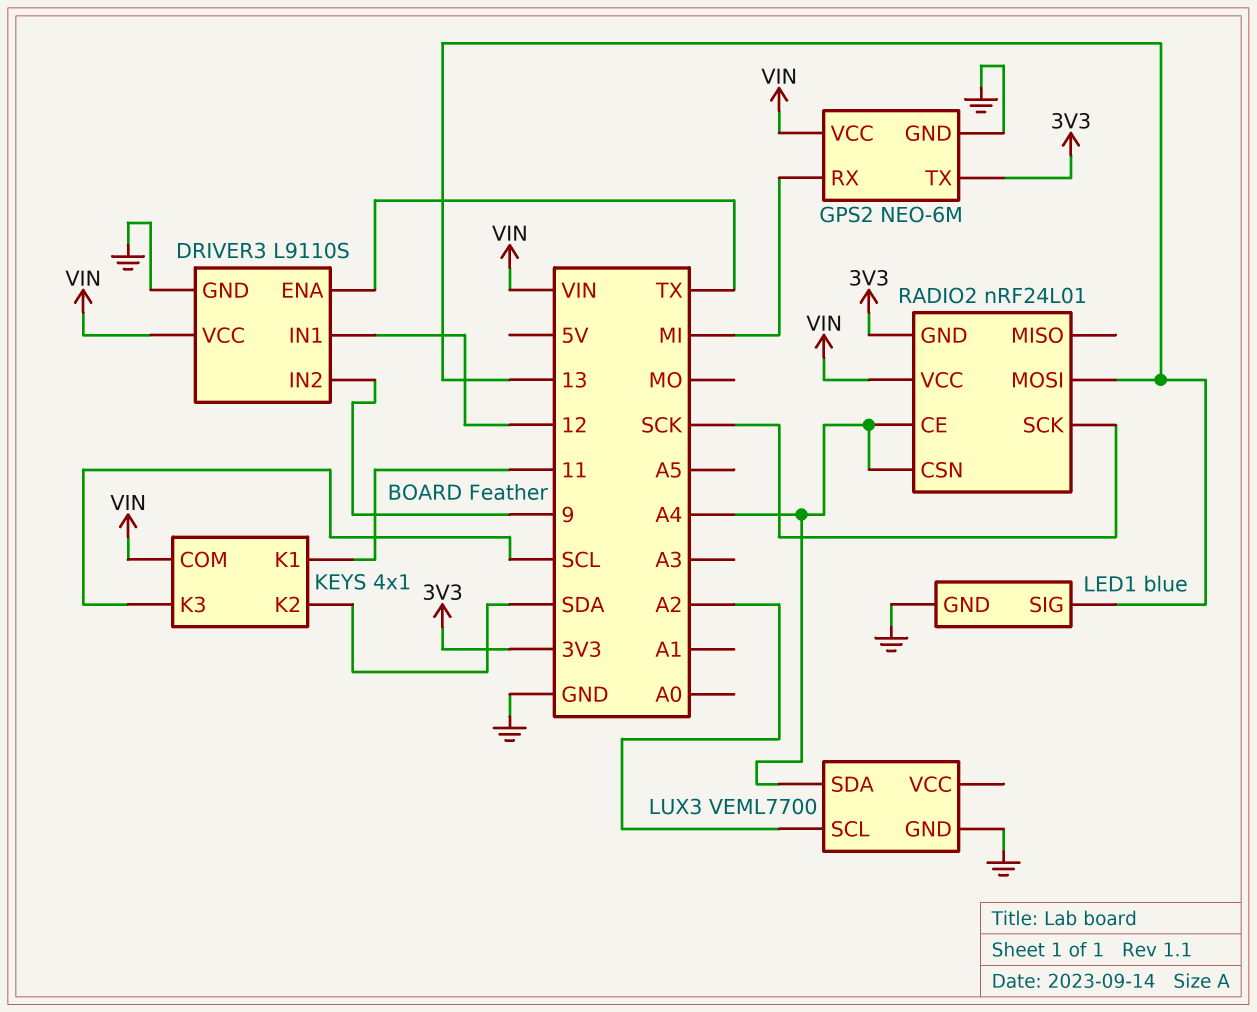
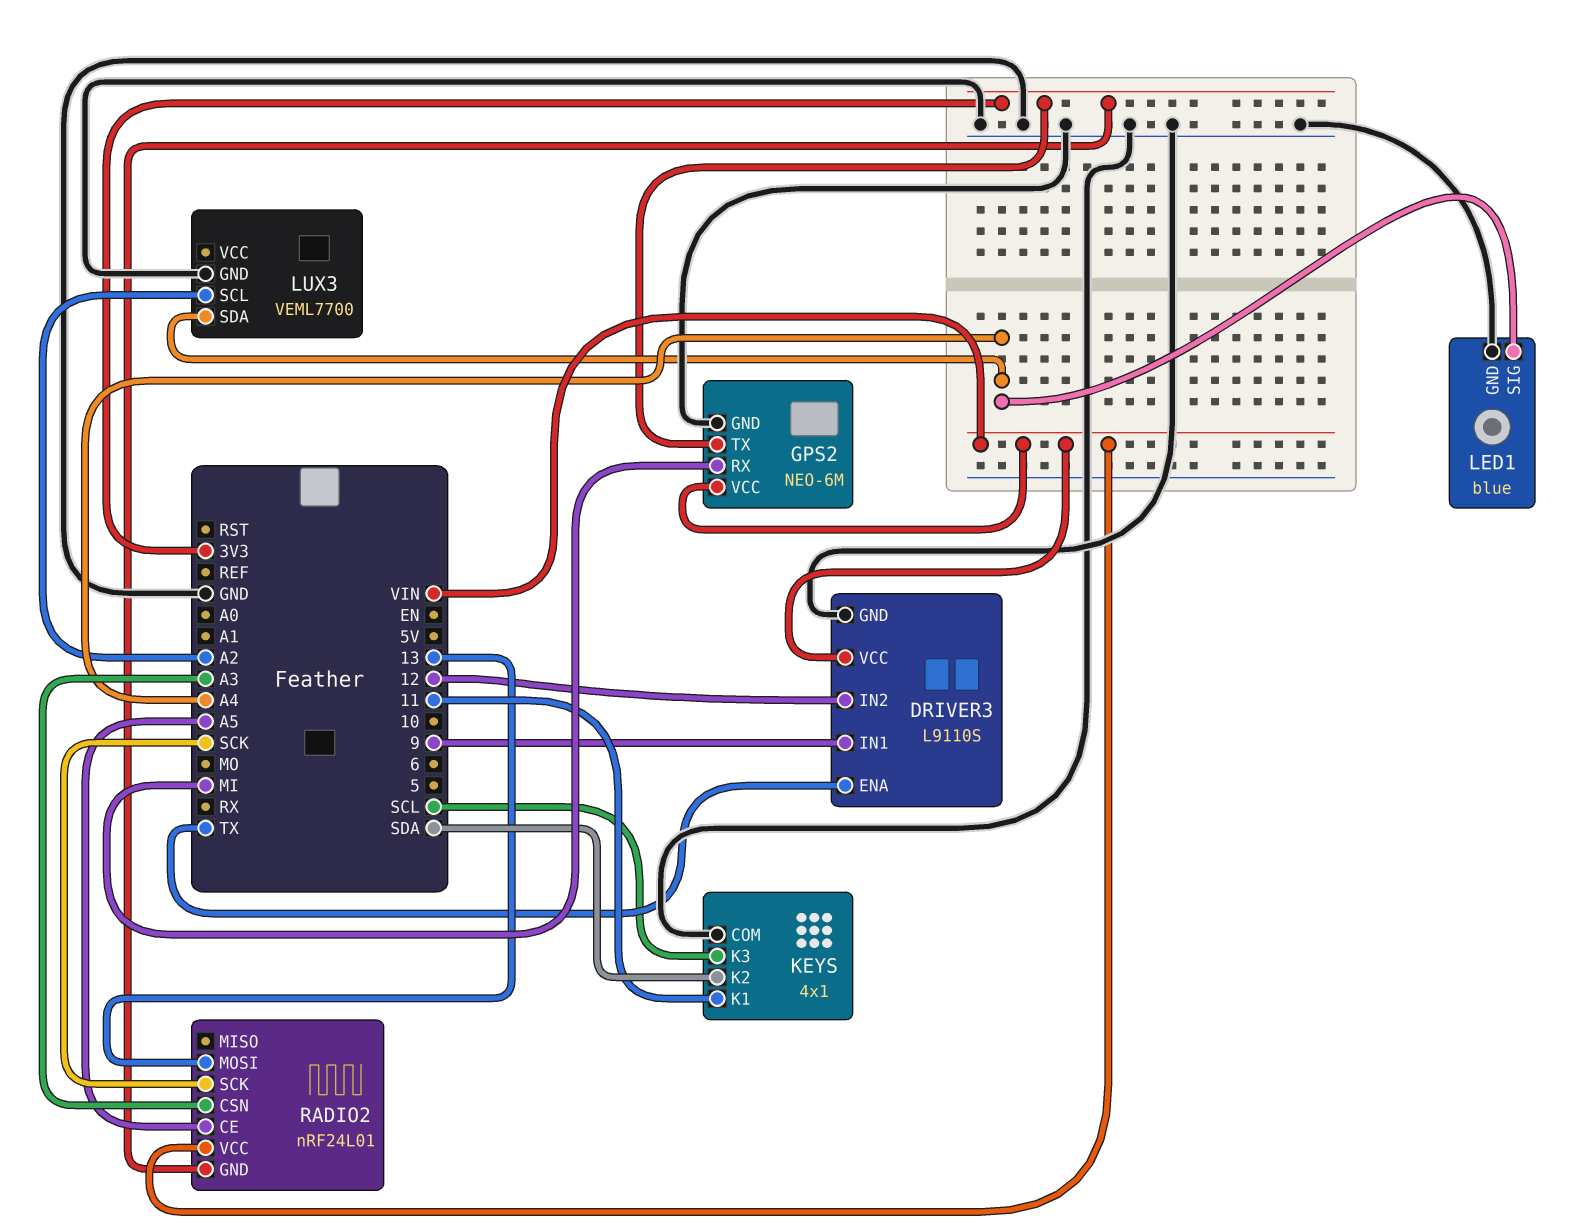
DRIVER3 pin IN1: 12 -> 9
DRIVER3 pin IN2: 9 -> 12
KEYS pin COM: VIN -> GND
LED1 pin SIG: 13 -> A4
RADIO2 pin CE: A4 -> A5
RADIO2 pin CSN: A4 -> A3

